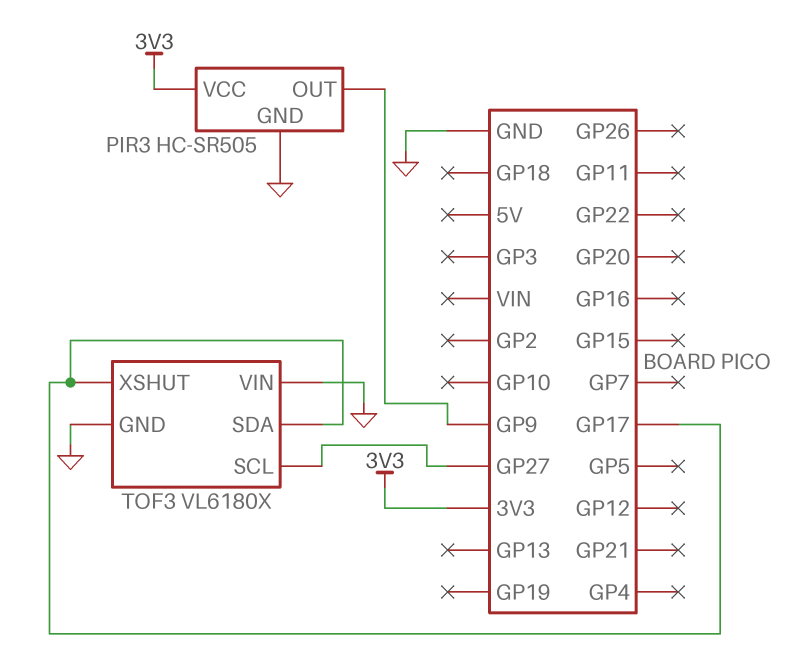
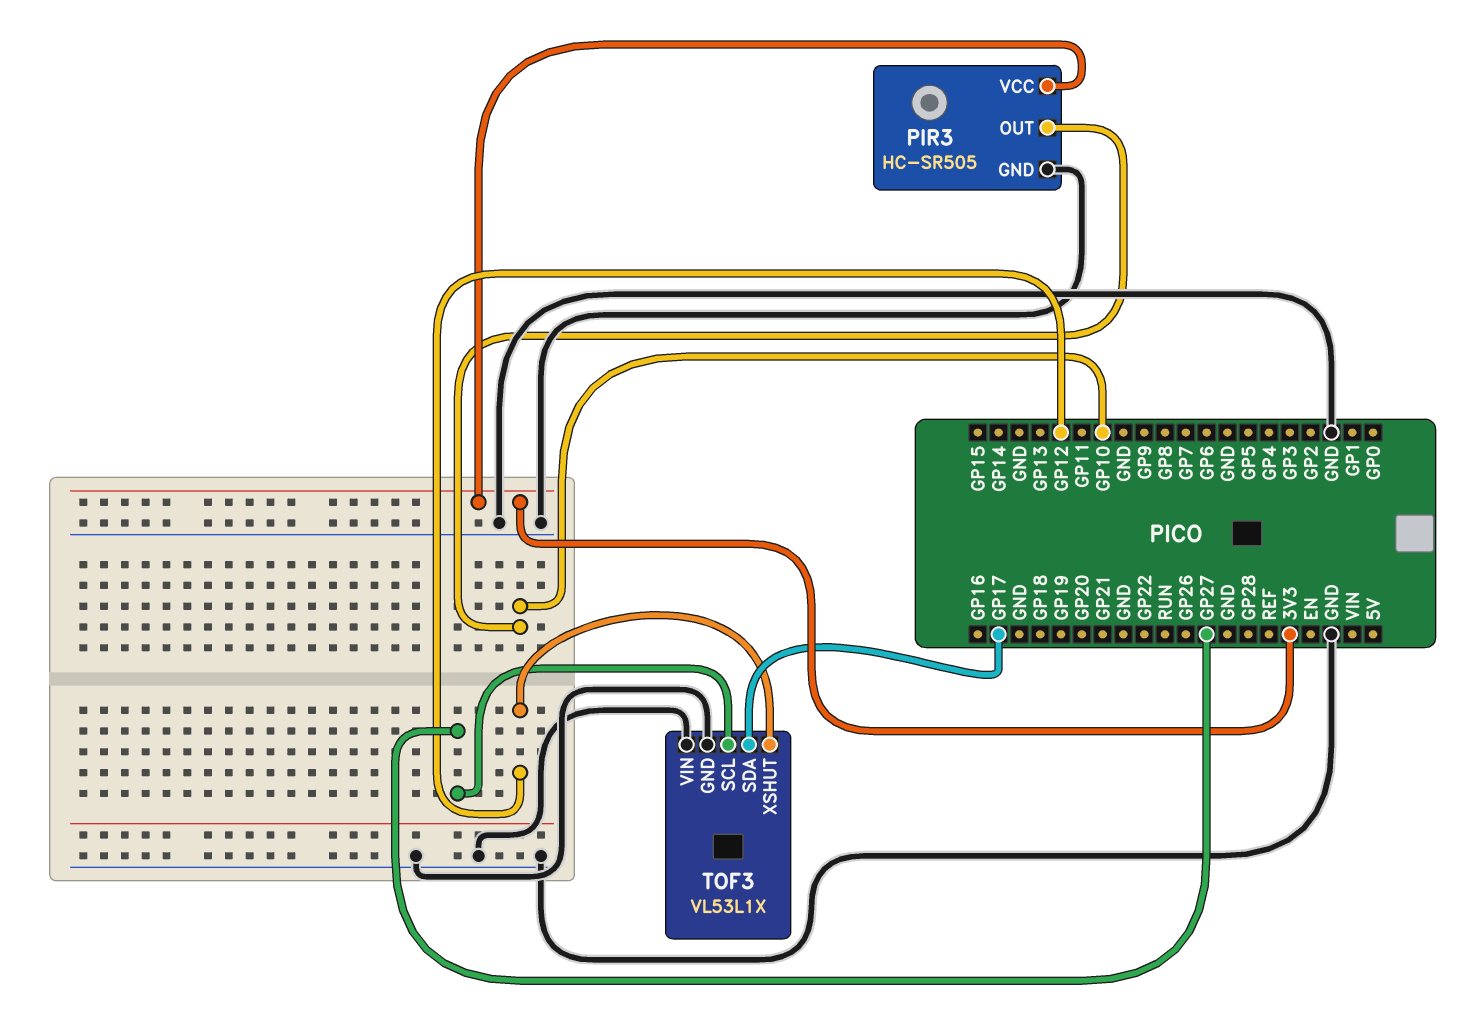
PIR3 pin OUT: GP9 -> GP10
TOF3: VL6180X -> VL53L1X
TOF3 pin XSHUT: GP17 -> GP12

